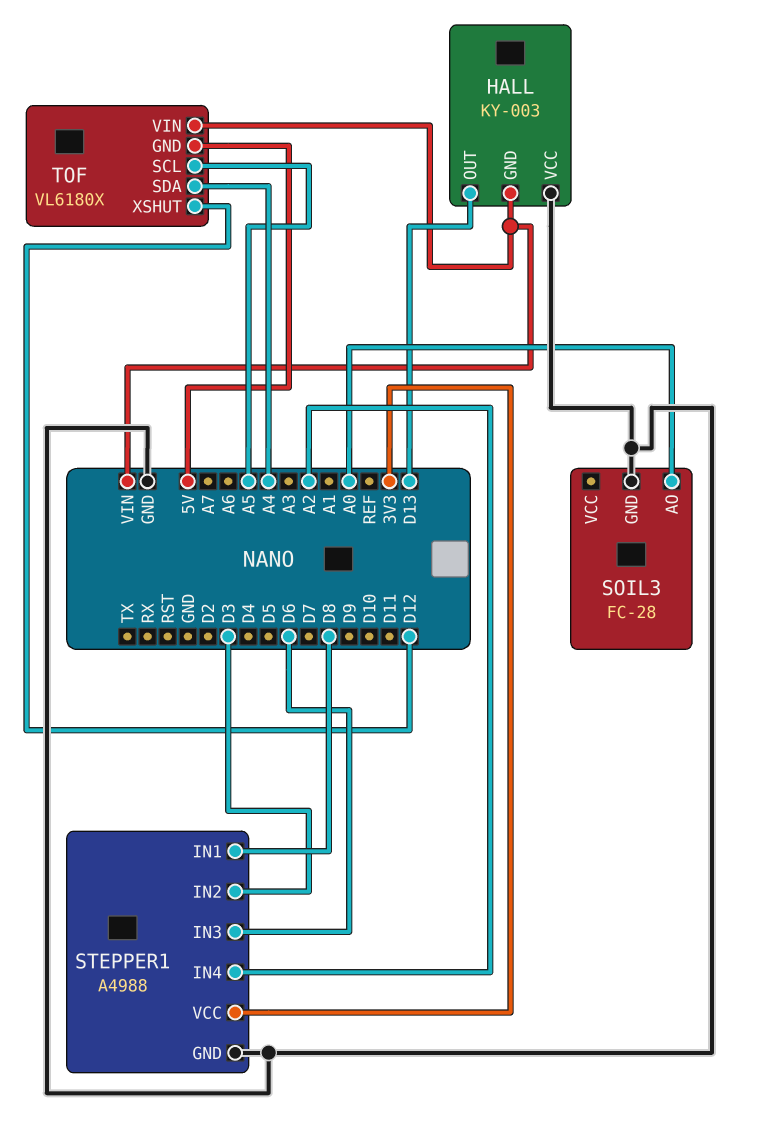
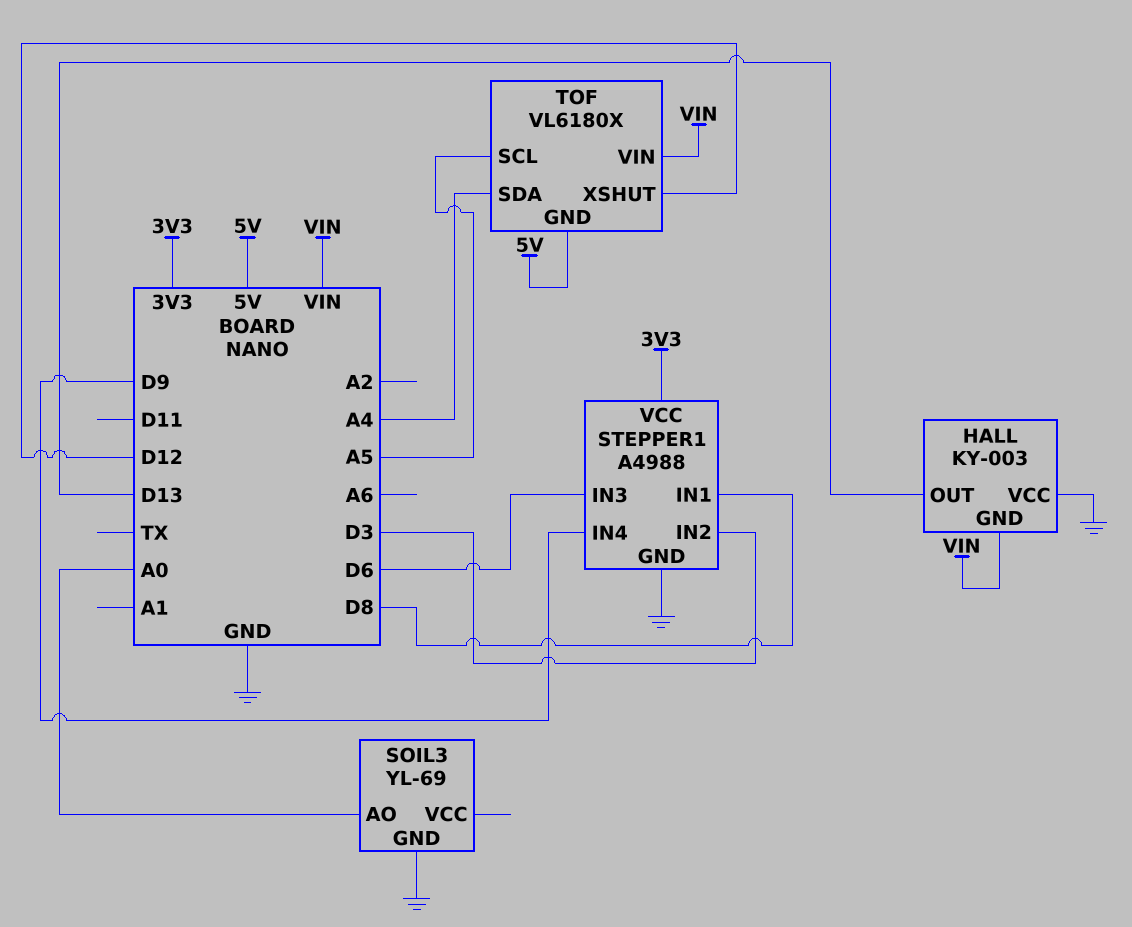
SOIL3: FC-28 -> YL-69
STEPPER1 pin IN4: A2 -> D9

